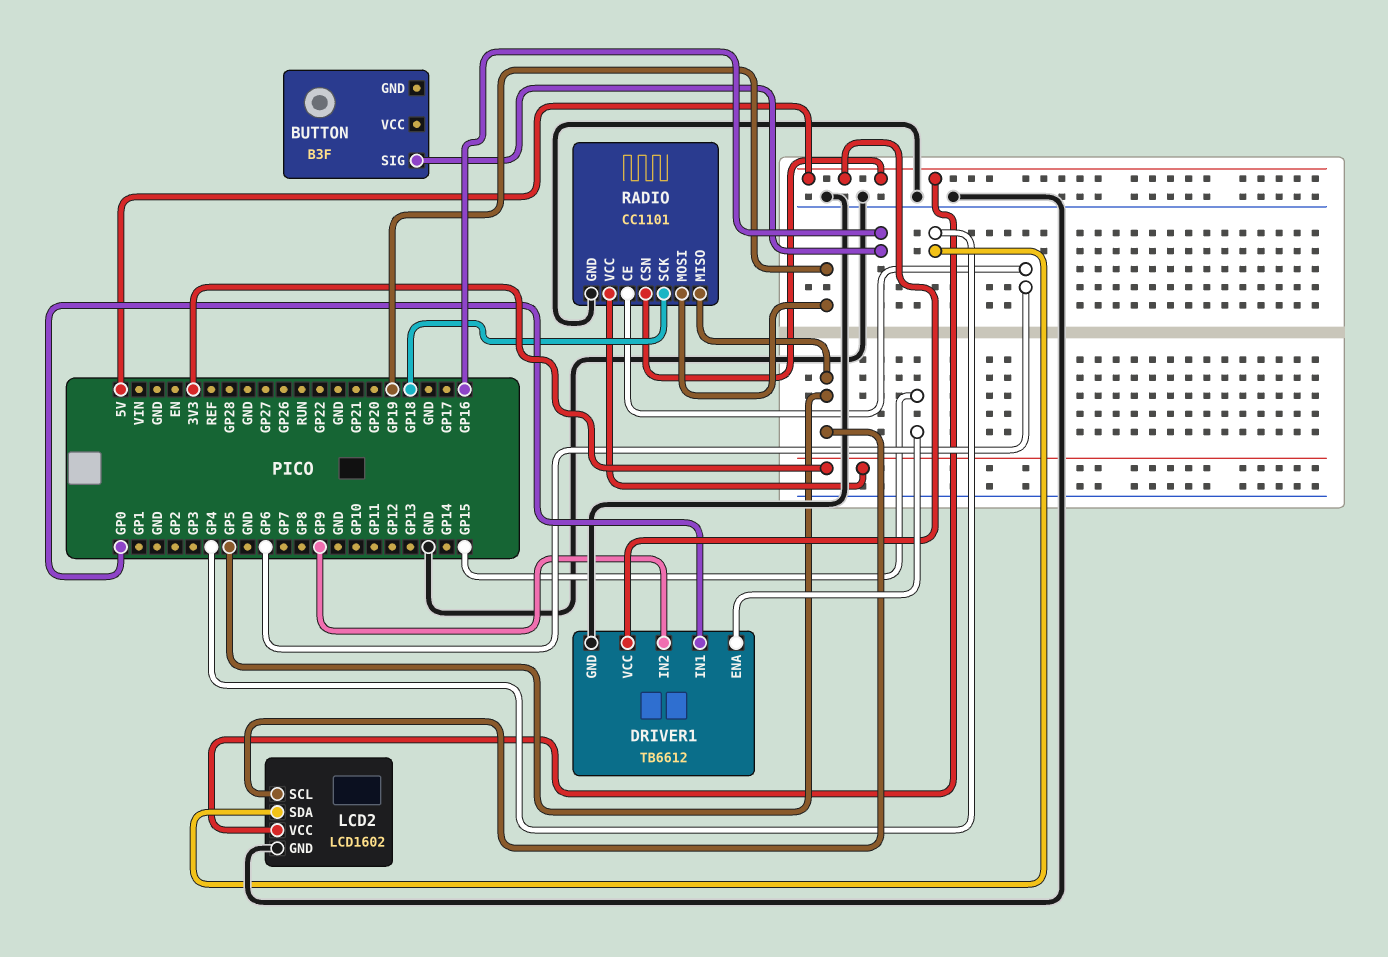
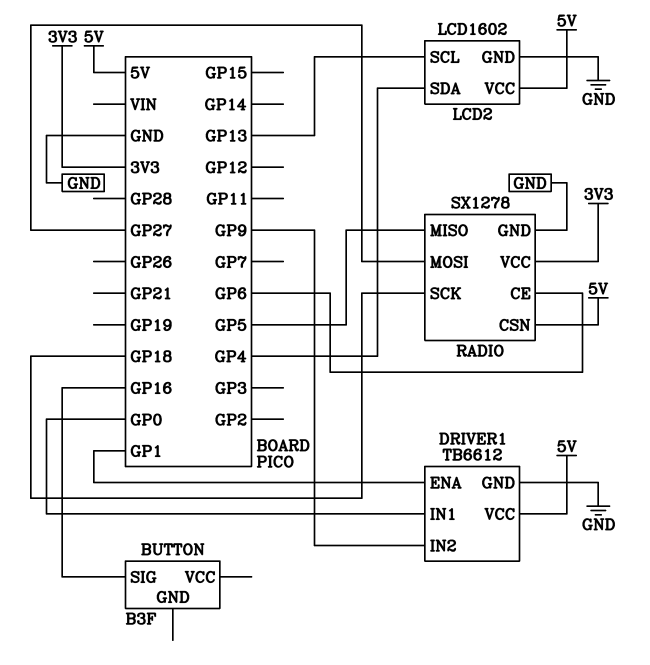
DRIVER1 pin ENA: GP15 -> GP1
LCD2 pin SCL: GP5 -> GP13
RADIO: CC1101 -> SX1278
RADIO pin MOSI: GP19 -> GP27

